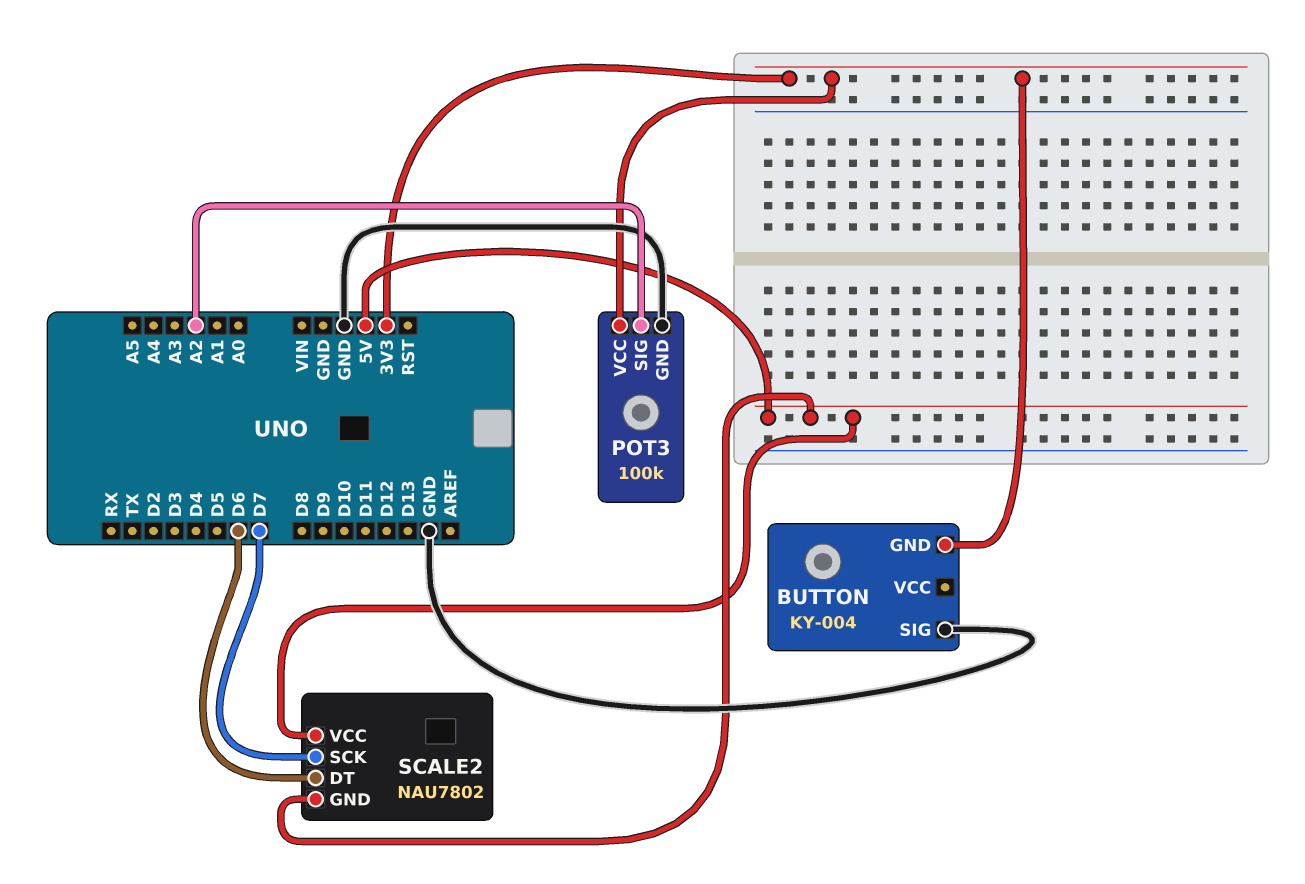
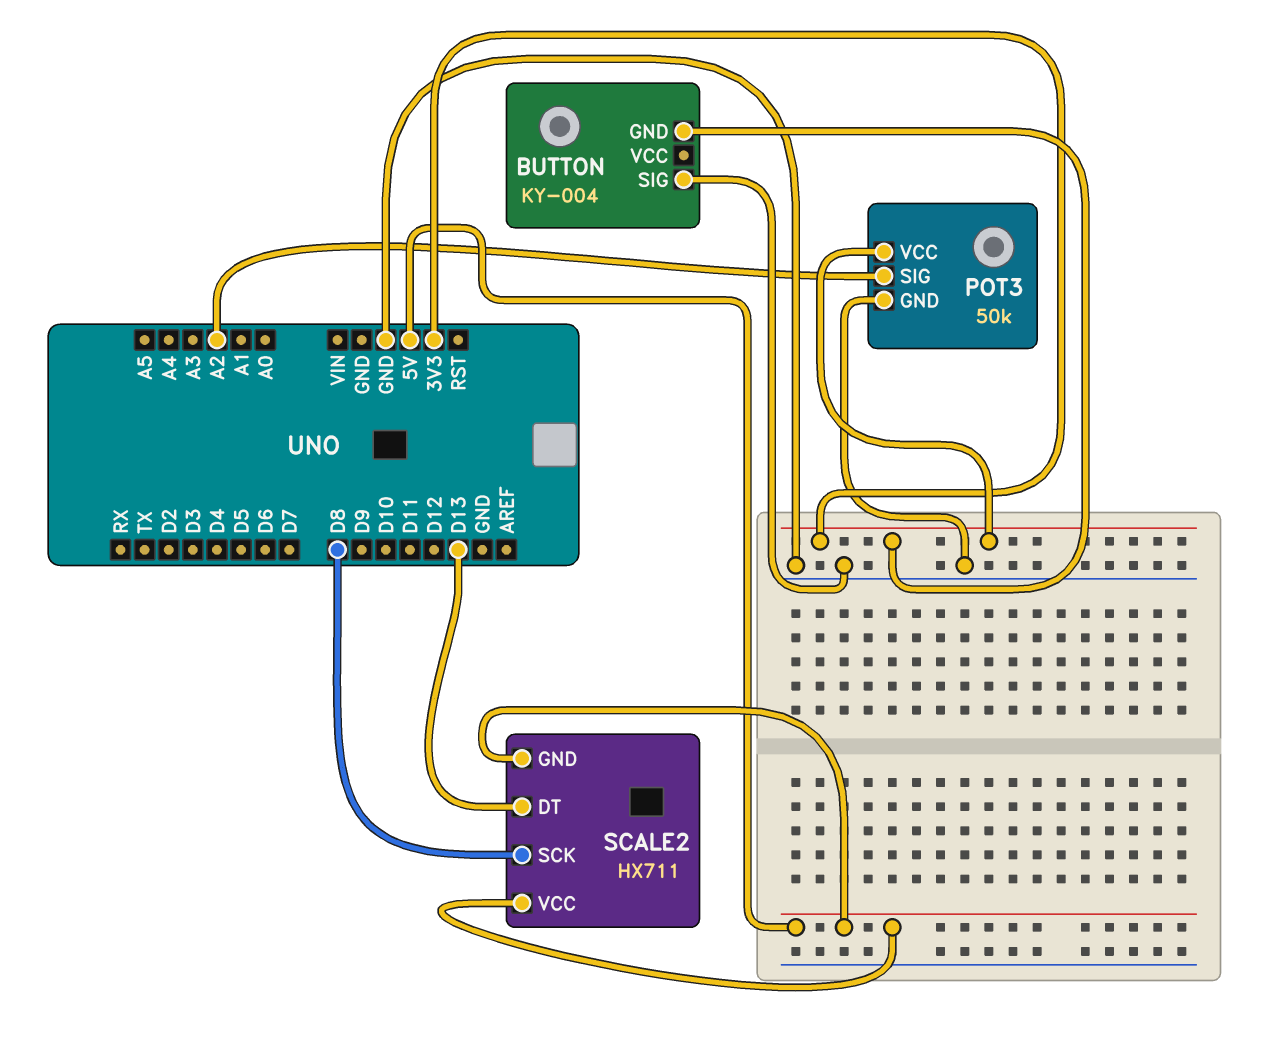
POT3: 100k -> 50k
SCALE2: NAU7802 -> HX711
SCALE2 pin DT: D6 -> D13
SCALE2 pin SCK: D7 -> D8

